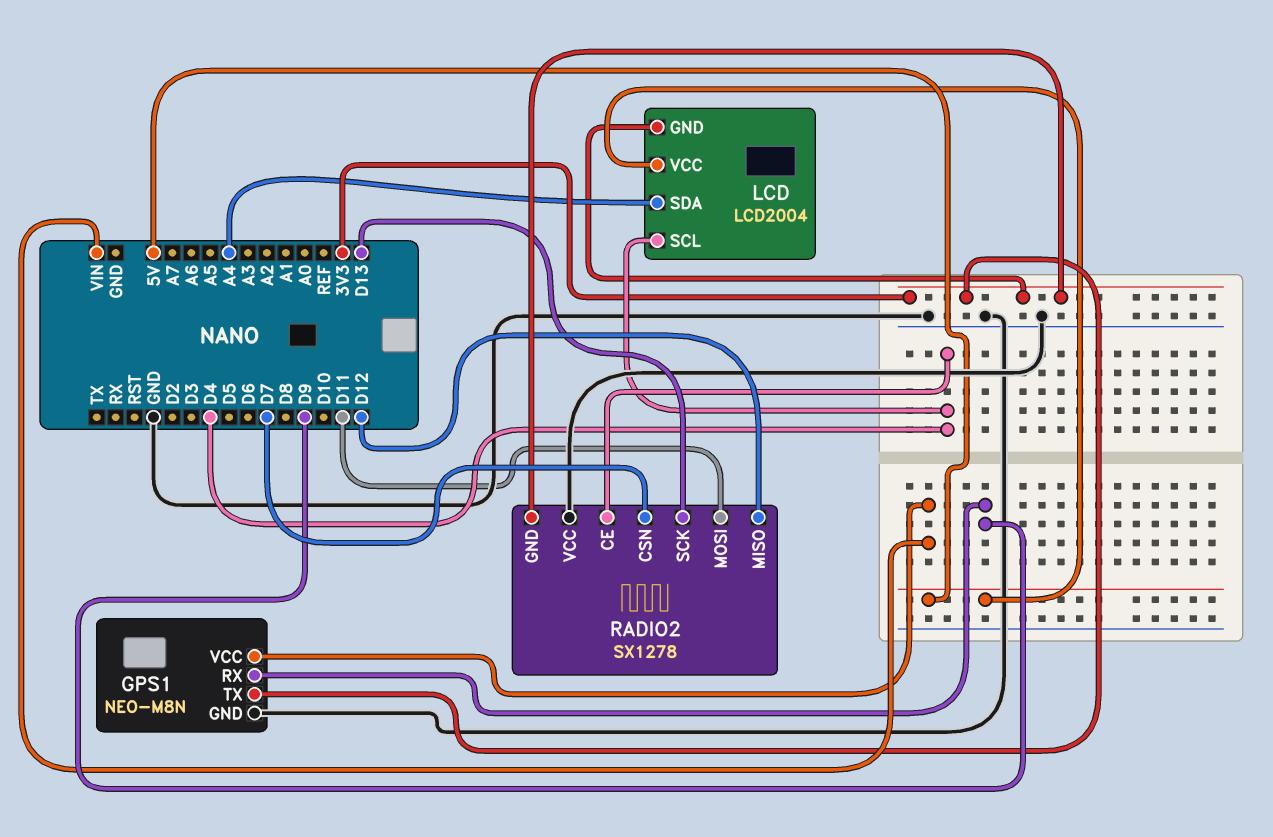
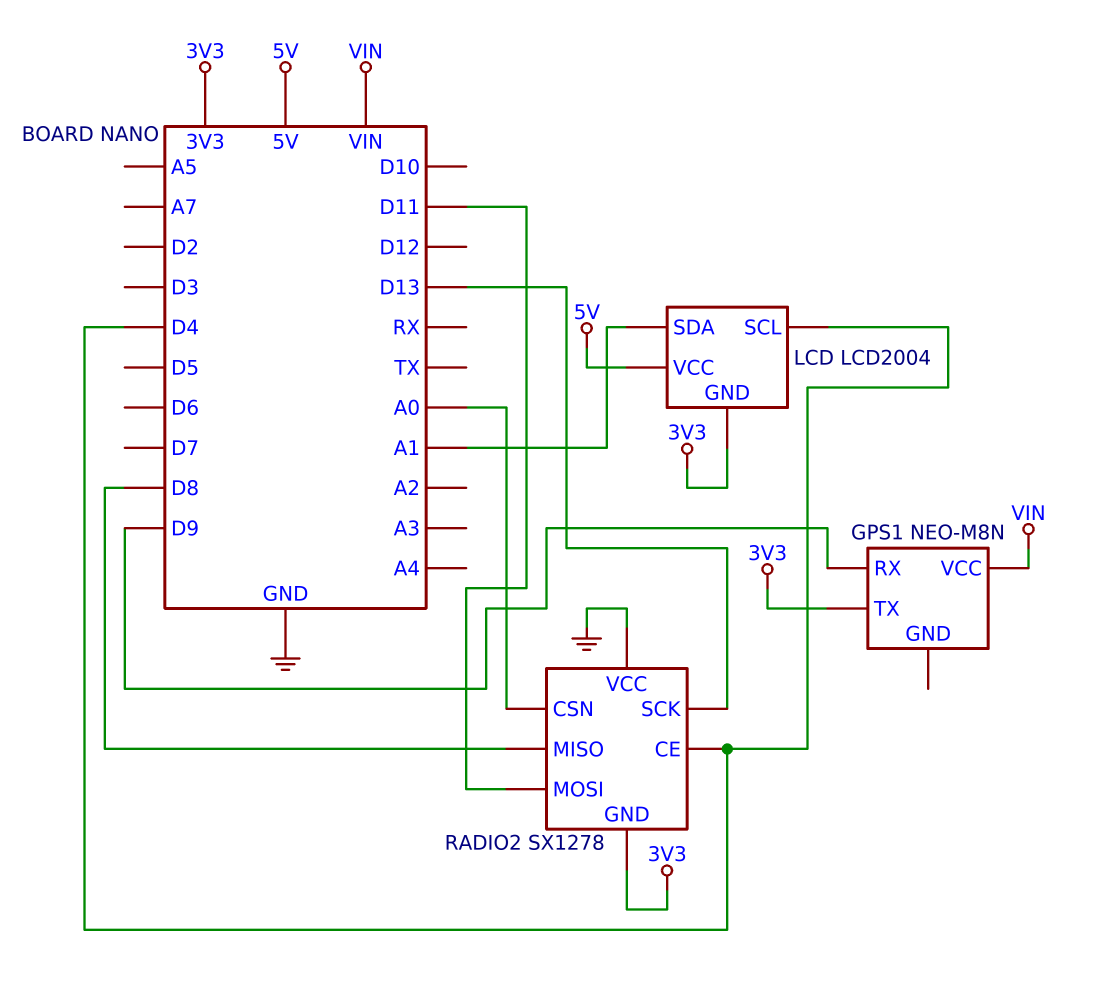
GPS1 pin GND: GND -> none
LCD pin SDA: A4 -> A1
RADIO2 pin CSN: D7 -> A0
RADIO2 pin MISO: D12 -> D8

